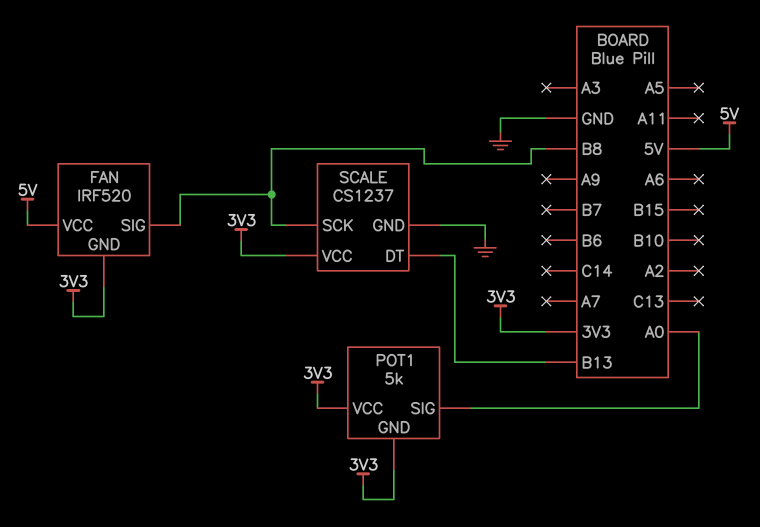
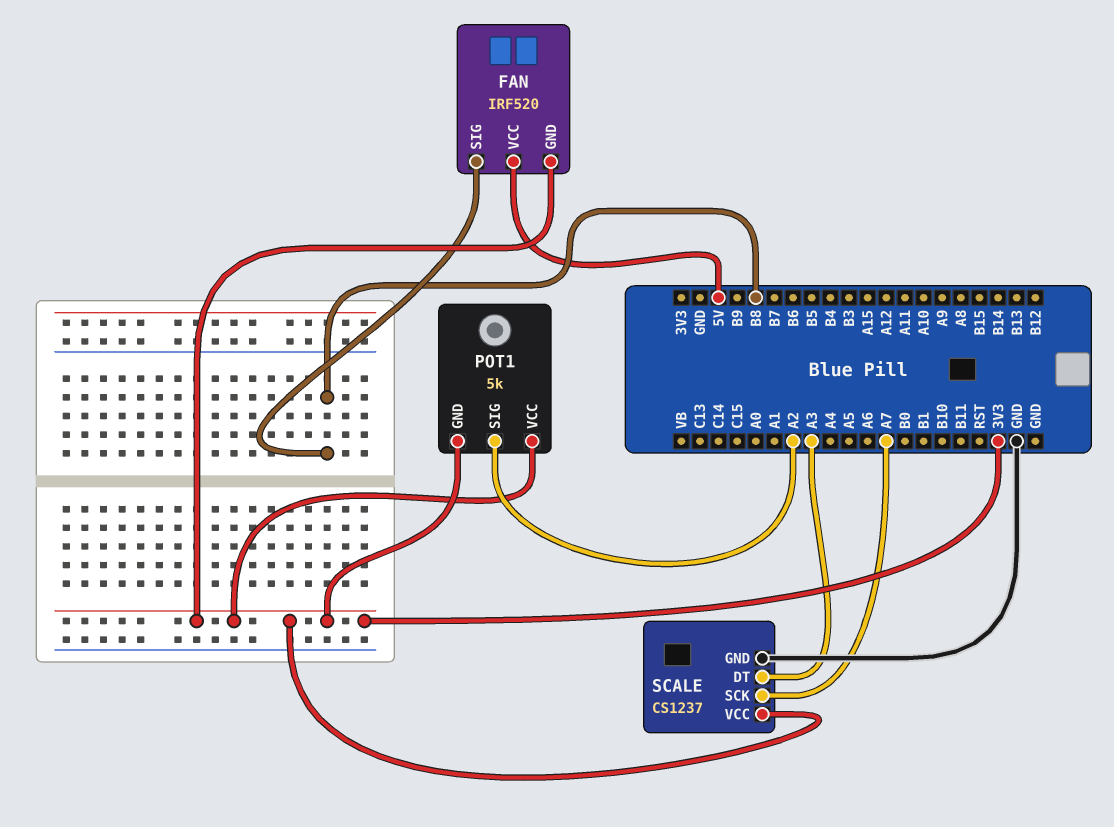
POT1 pin SIG: A0 -> A2
SCALE pin DT: B13 -> A3
SCALE pin SCK: B8 -> A7

